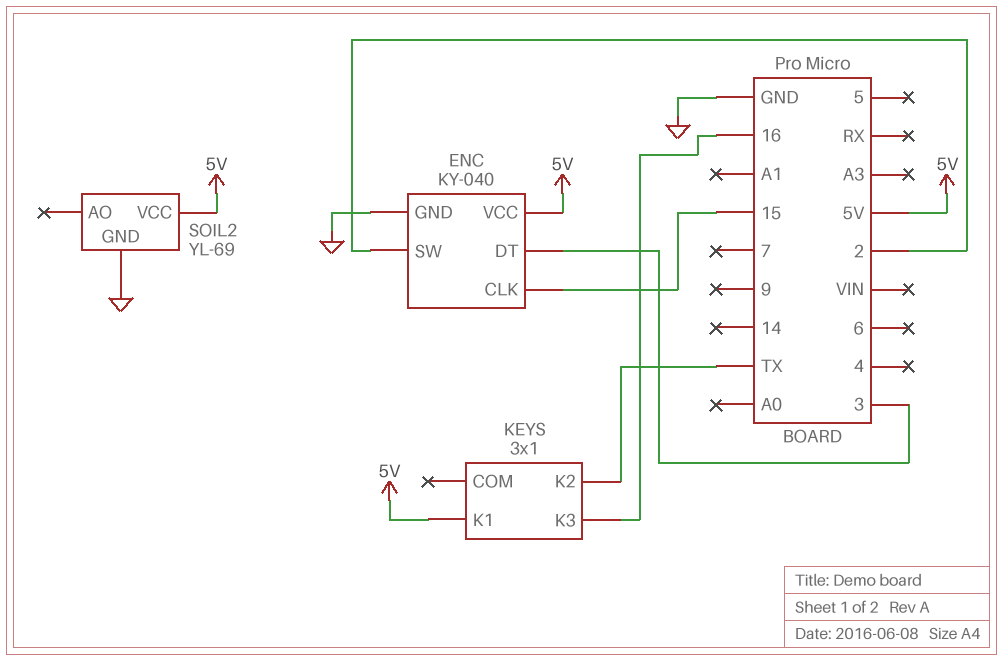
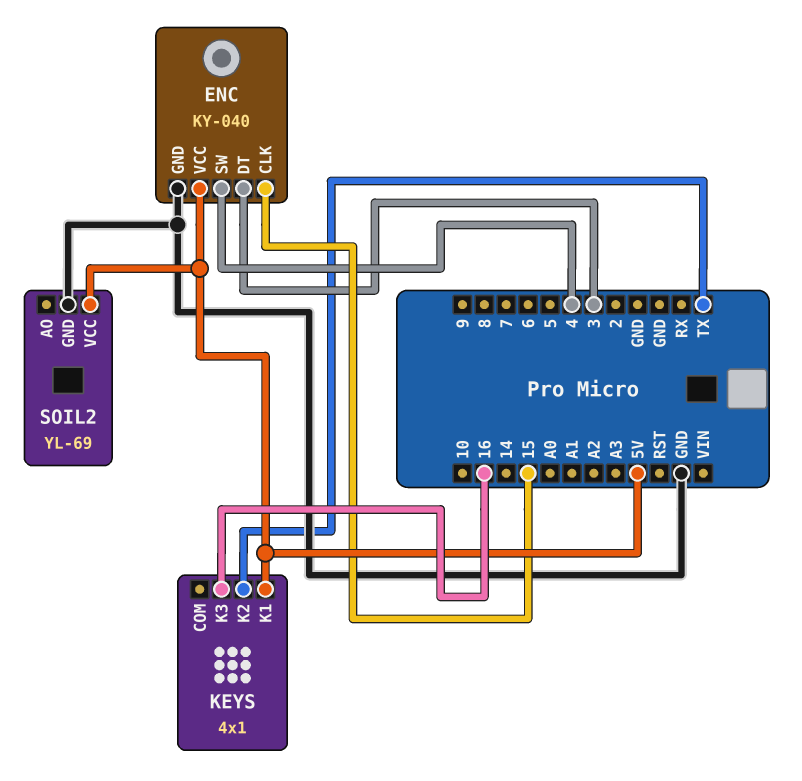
ENC pin SW: 2 -> 4
KEYS: 3x1 -> 4x1

